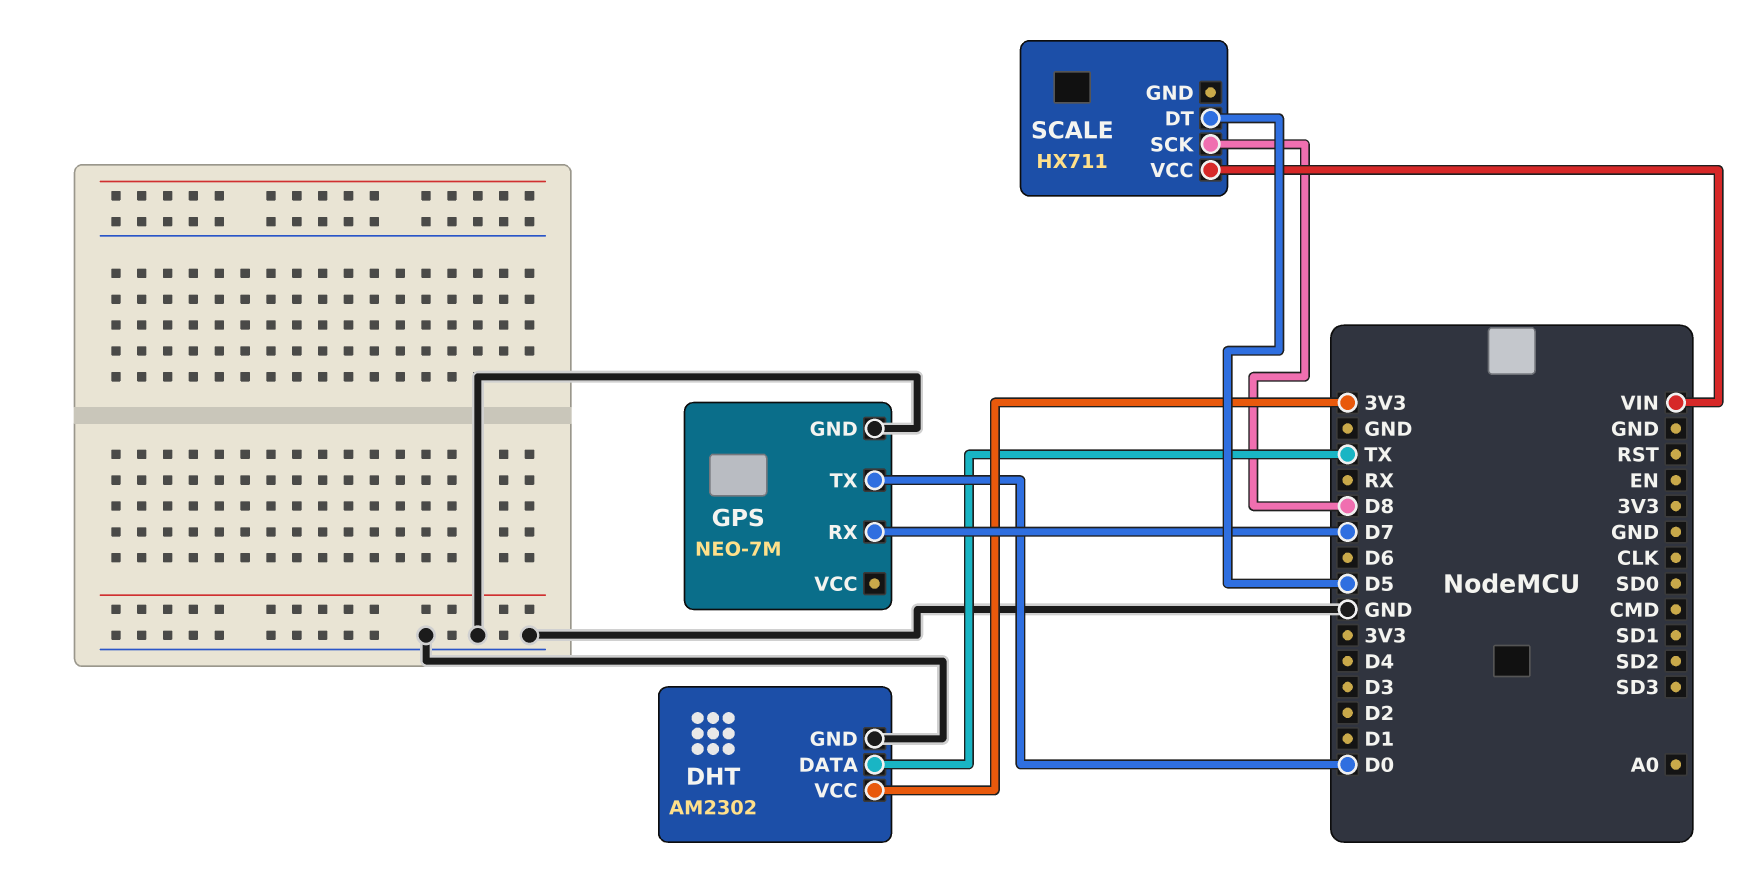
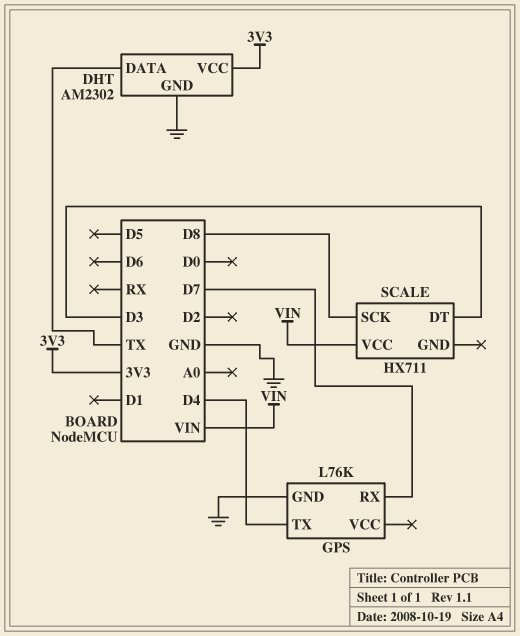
GPS: NEO-7M -> L76K
GPS pin TX: D0 -> D4
SCALE pin DT: D5 -> D3

